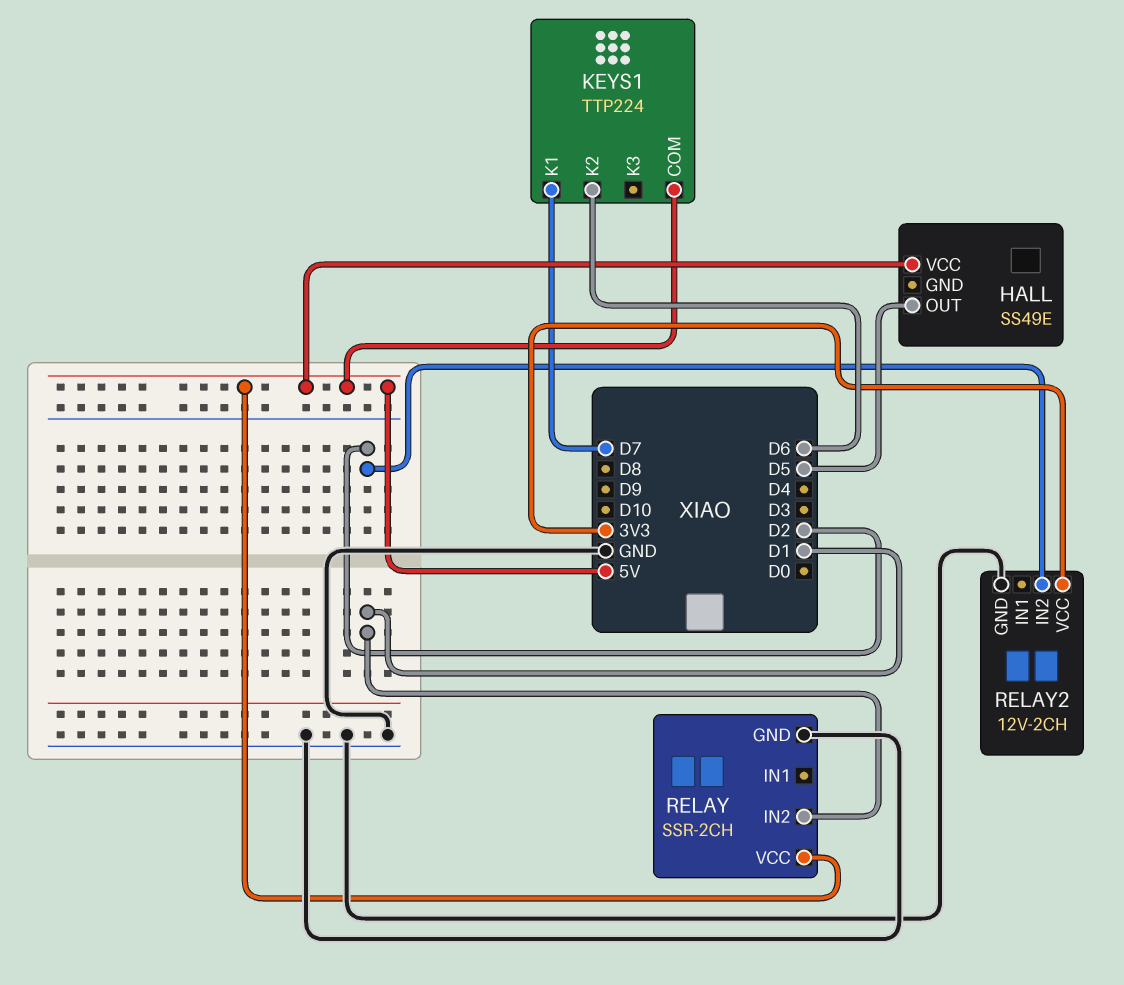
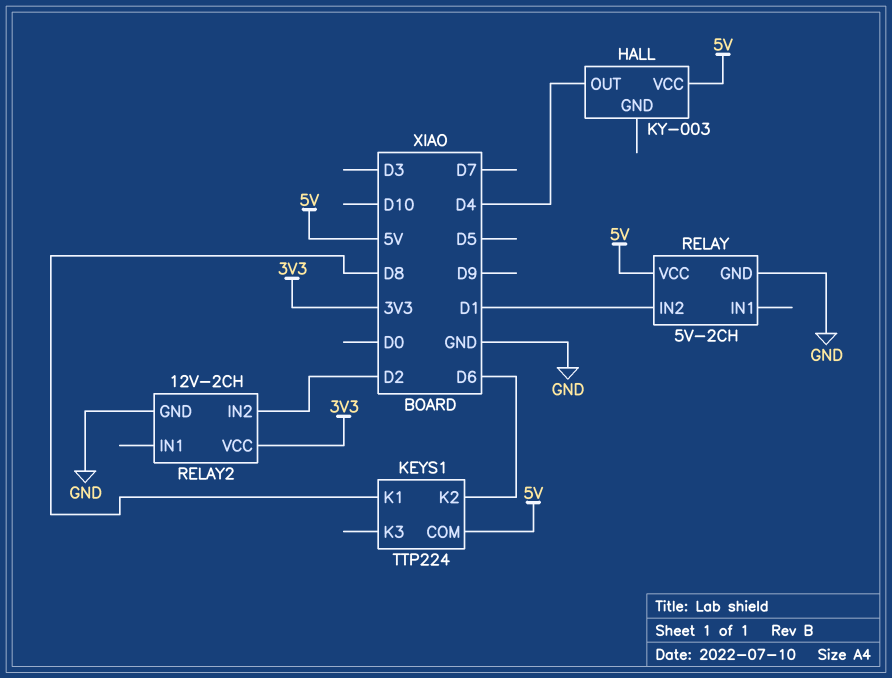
HALL: SS49E -> KY-003
HALL pin OUT: D5 -> D4
KEYS1 pin K1: D7 -> D8
RELAY: SSR-2CH -> 5V-2CH

